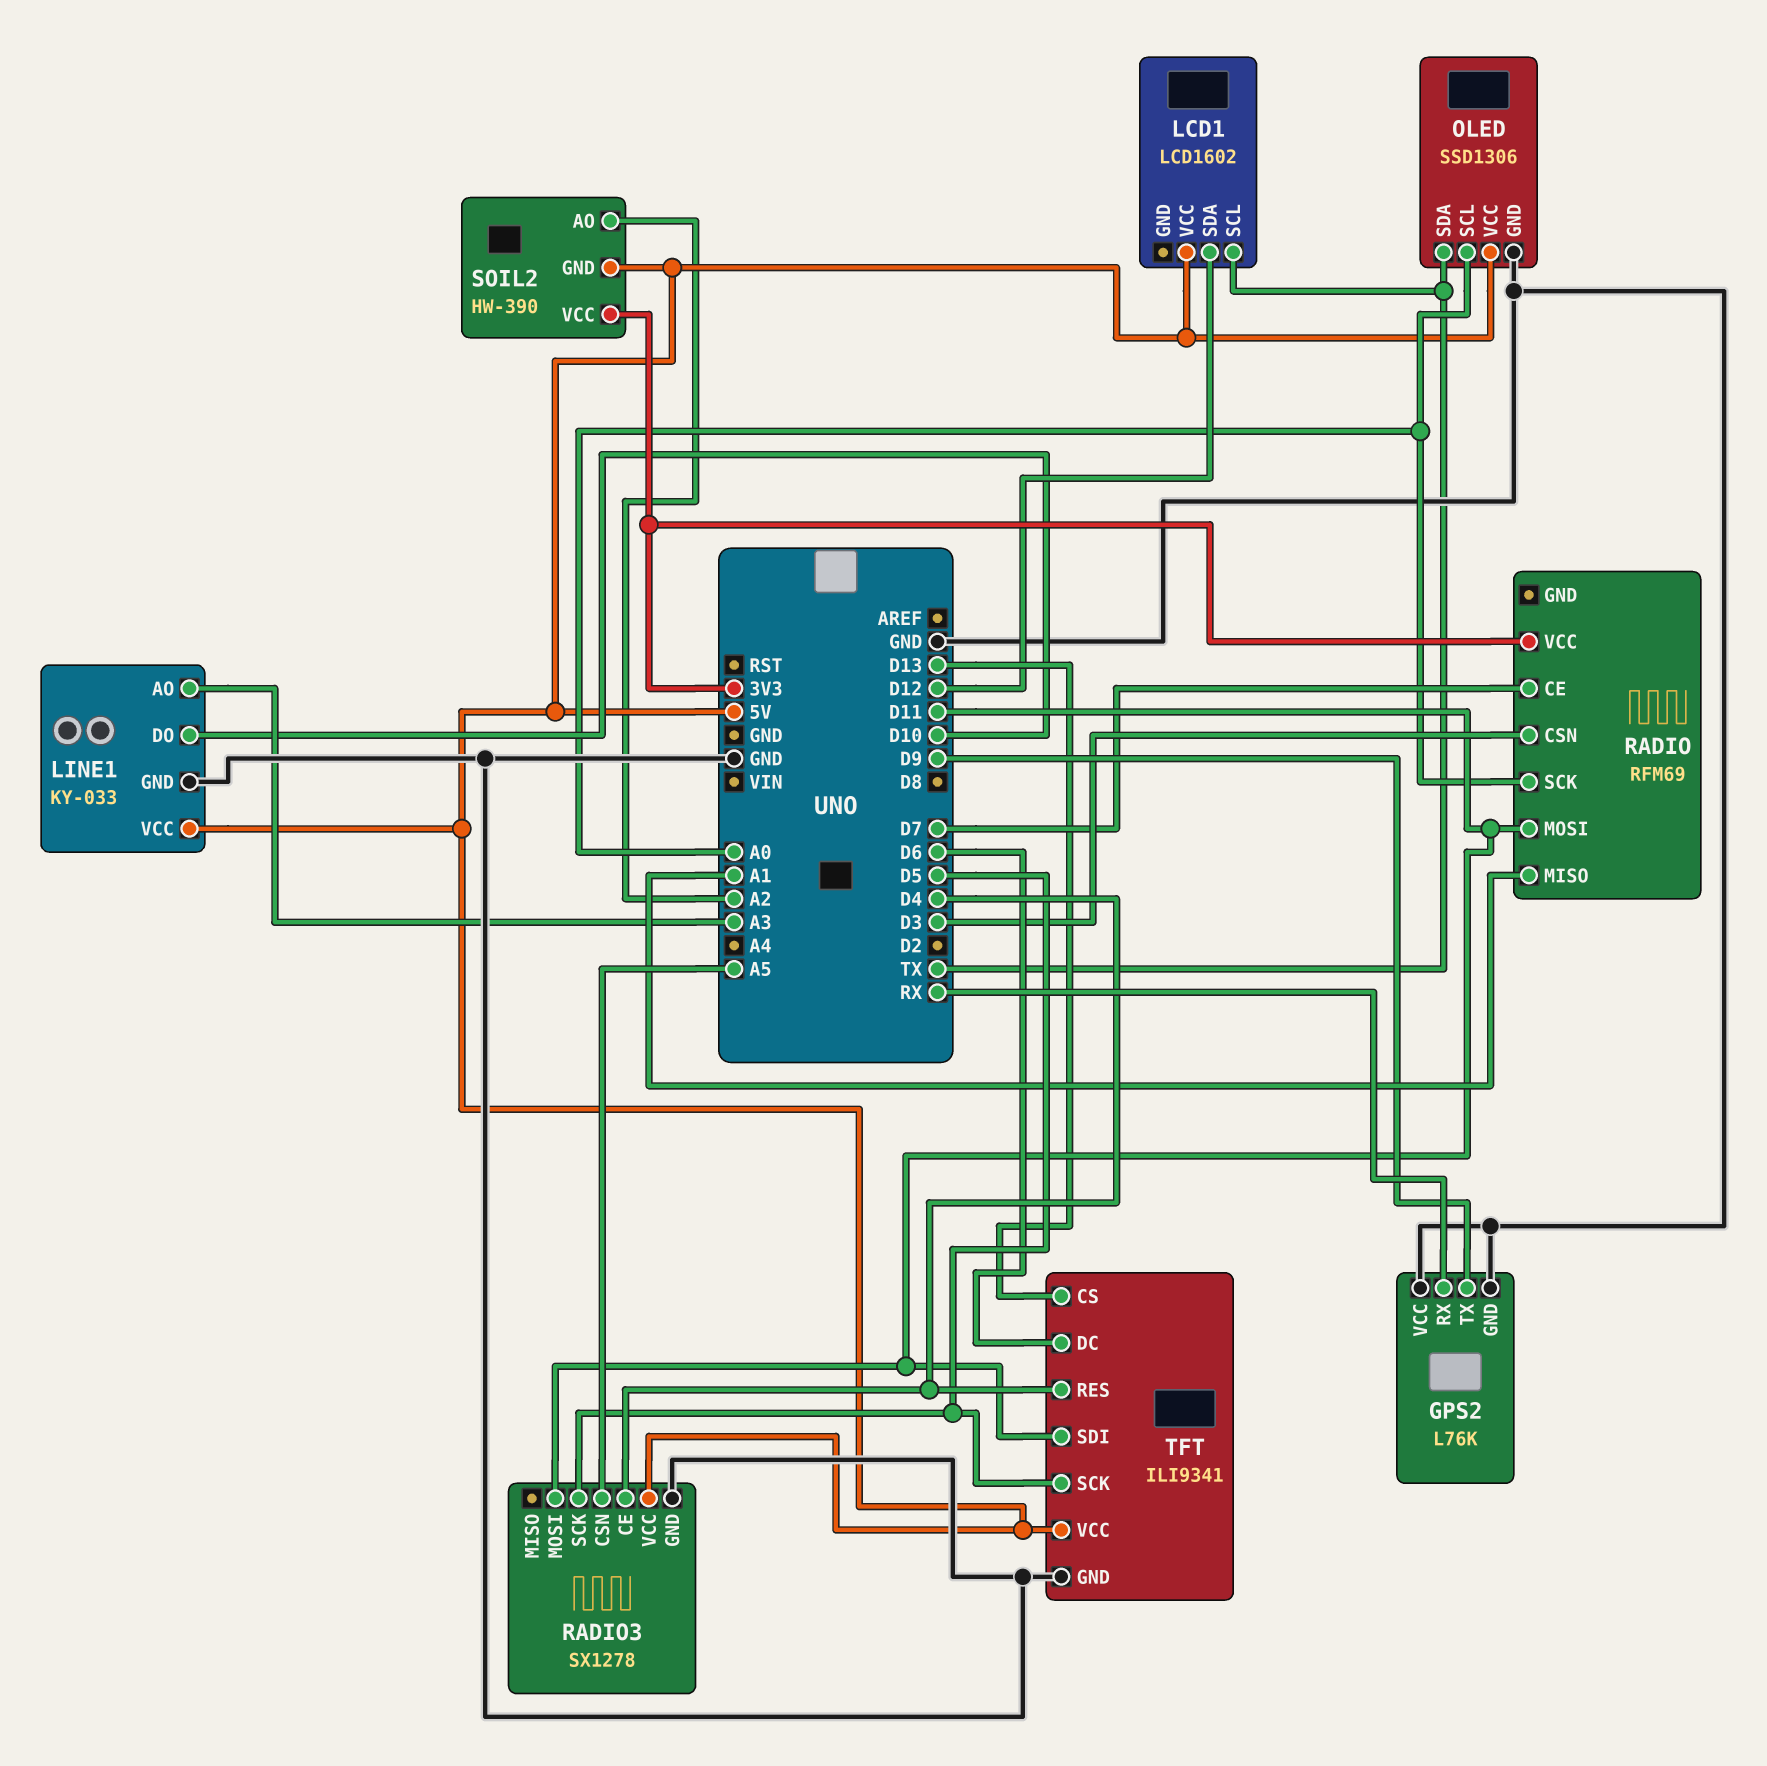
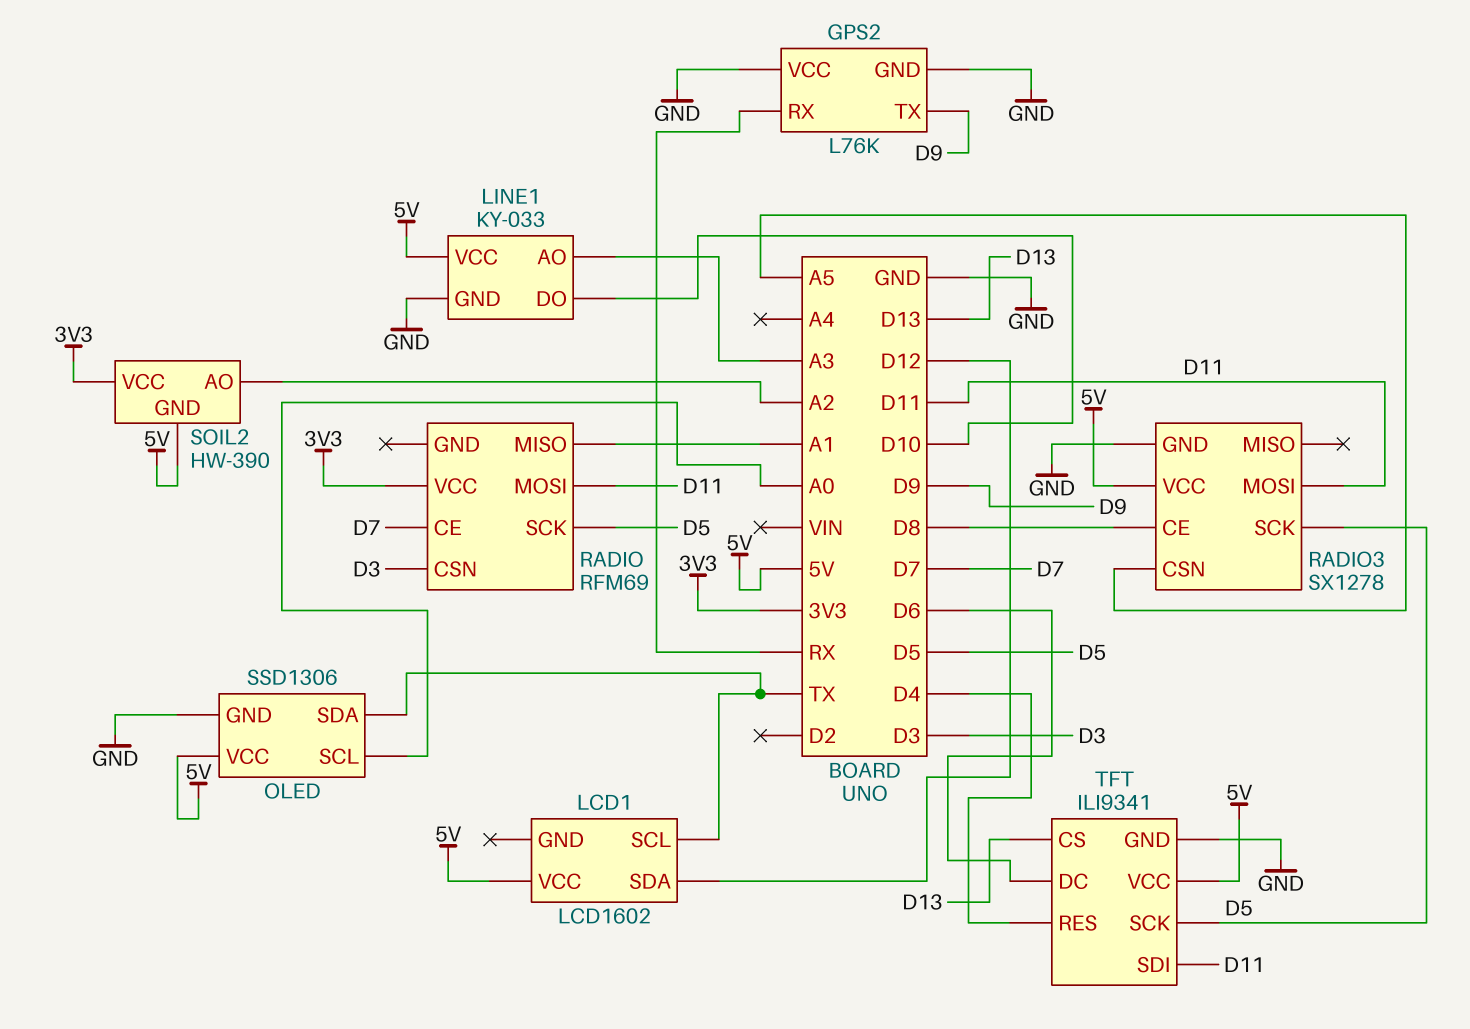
RADIO pin SCK: A0 -> D5
RADIO3 pin CE: D4 -> D8

